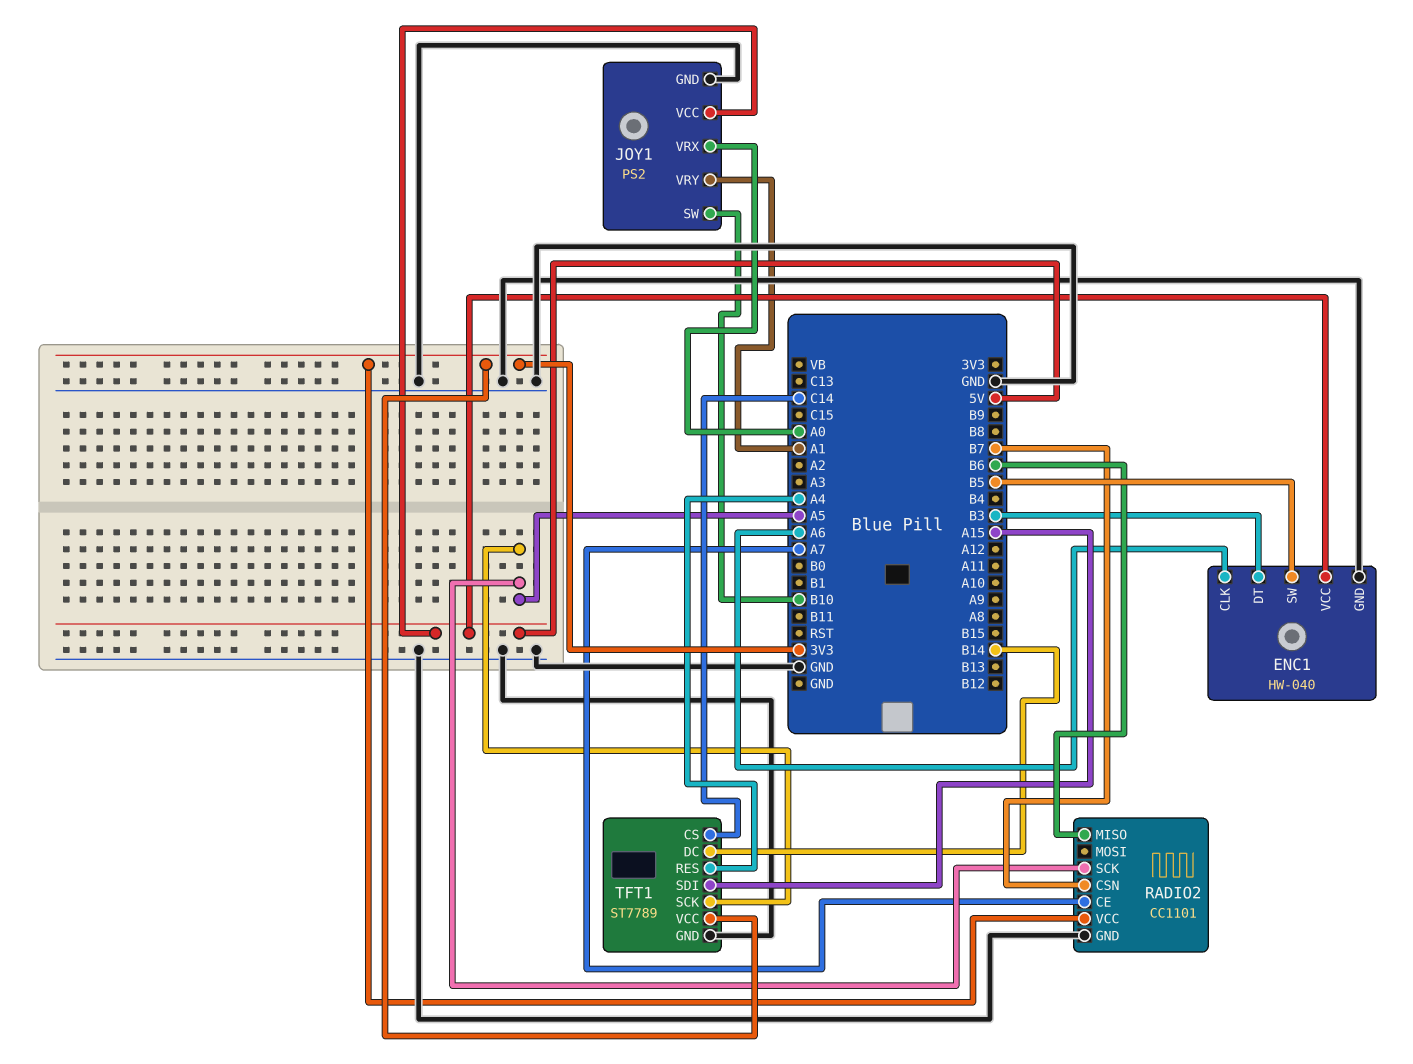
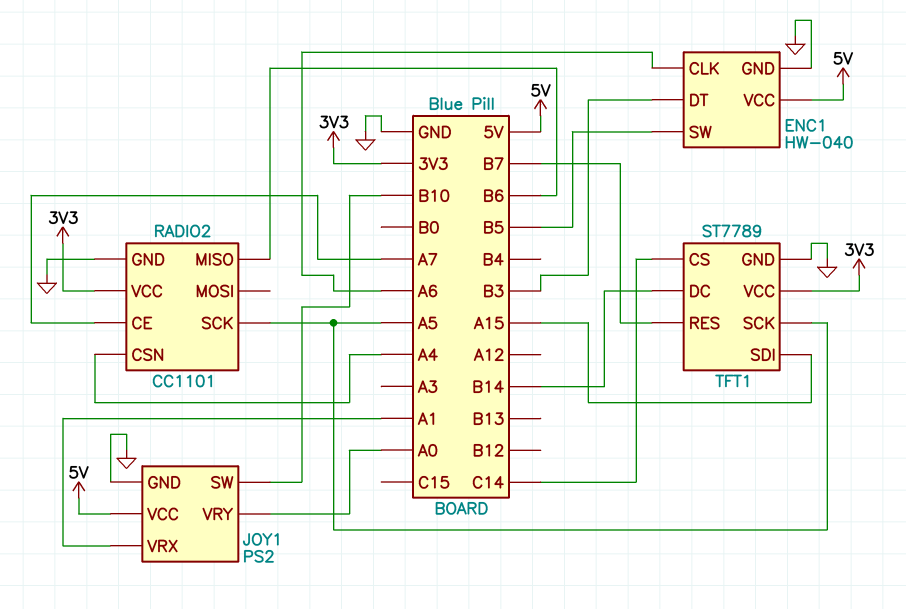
JOY1 pin VRX: A0 -> A1
JOY1 pin VRY: A1 -> A0
RADIO2 pin CSN: B7 -> A4
TFT1 pin RES: A4 -> B7

